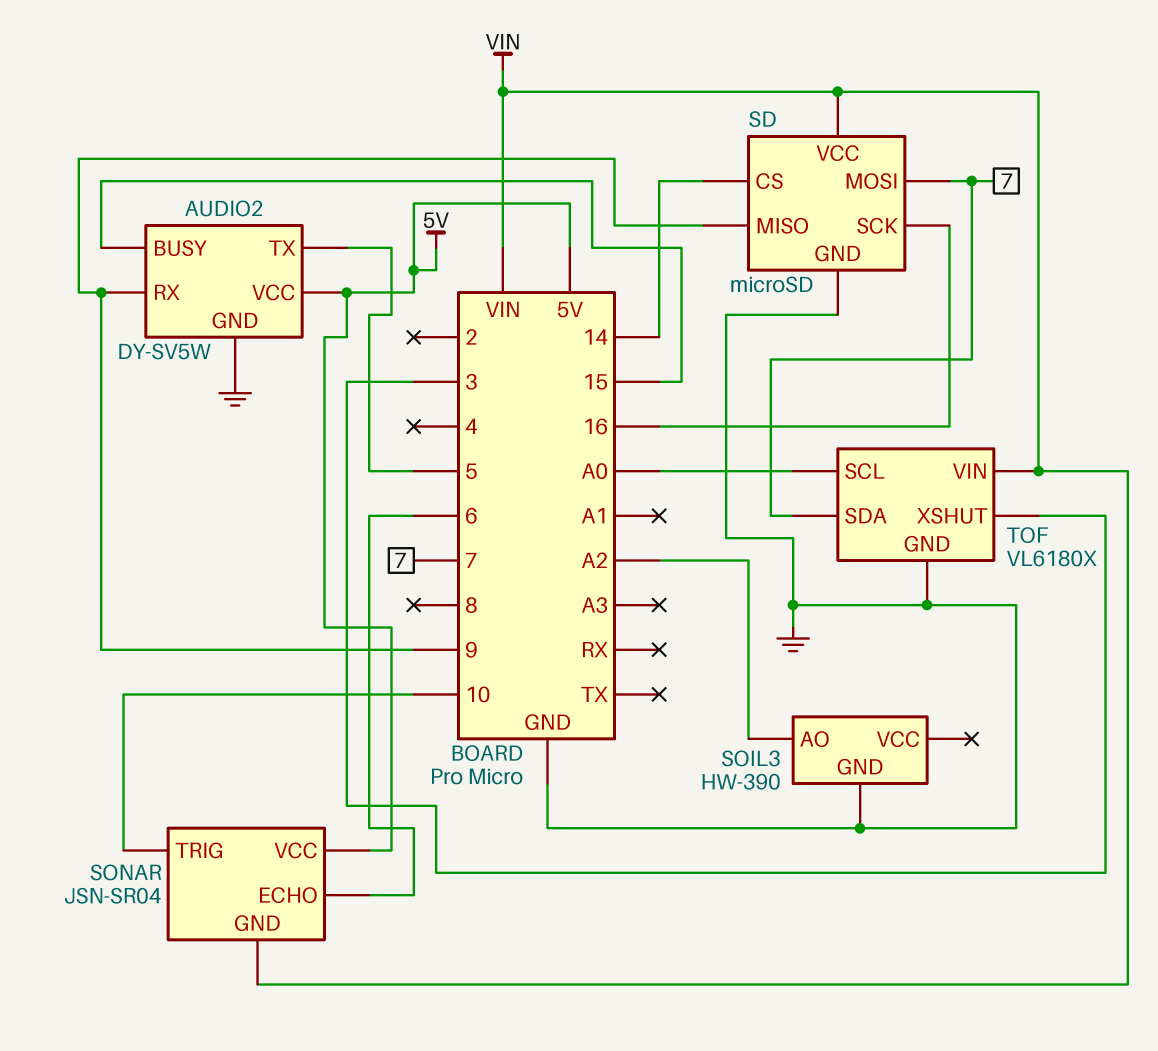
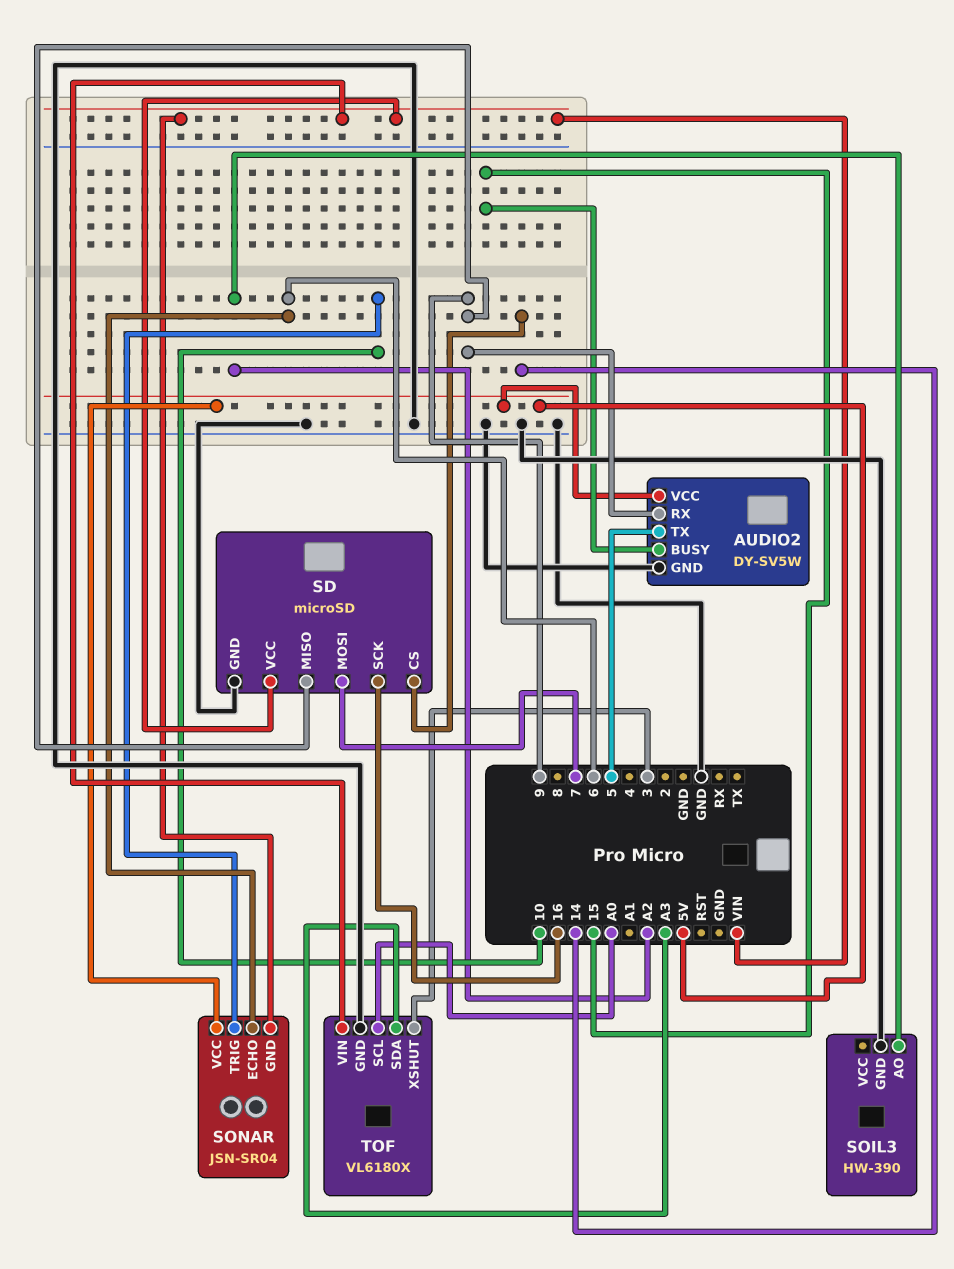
TOF pin SDA: 7 -> A3

